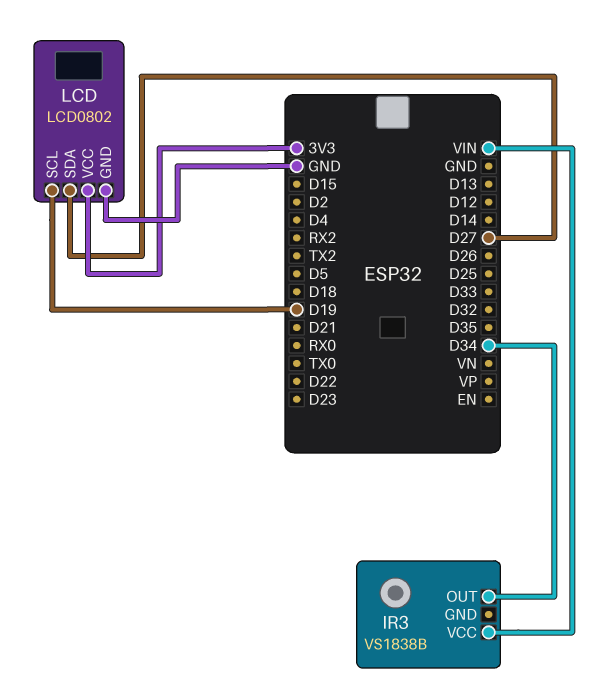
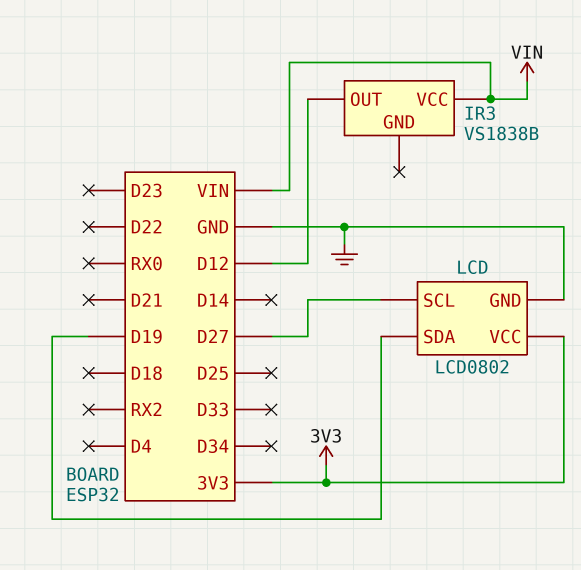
IR3 pin OUT: D34 -> D12
LCD pin SCL: D19 -> D27
LCD pin SDA: D27 -> D19

